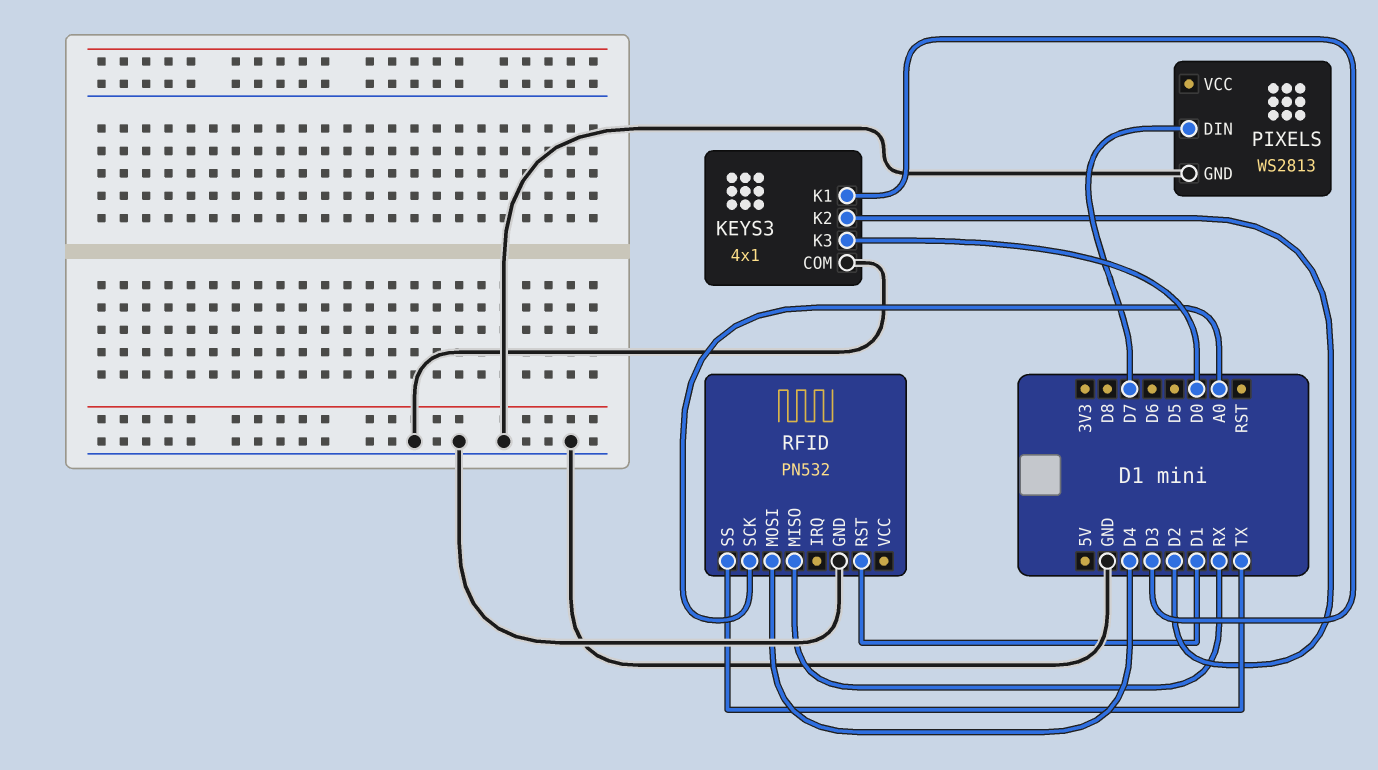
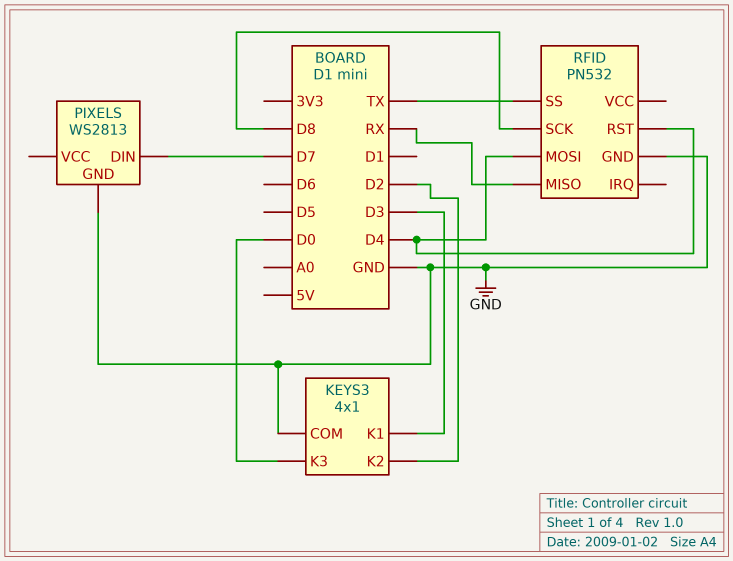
RFID pin RST: D1 -> D4
RFID pin SCK: A0 -> D8

